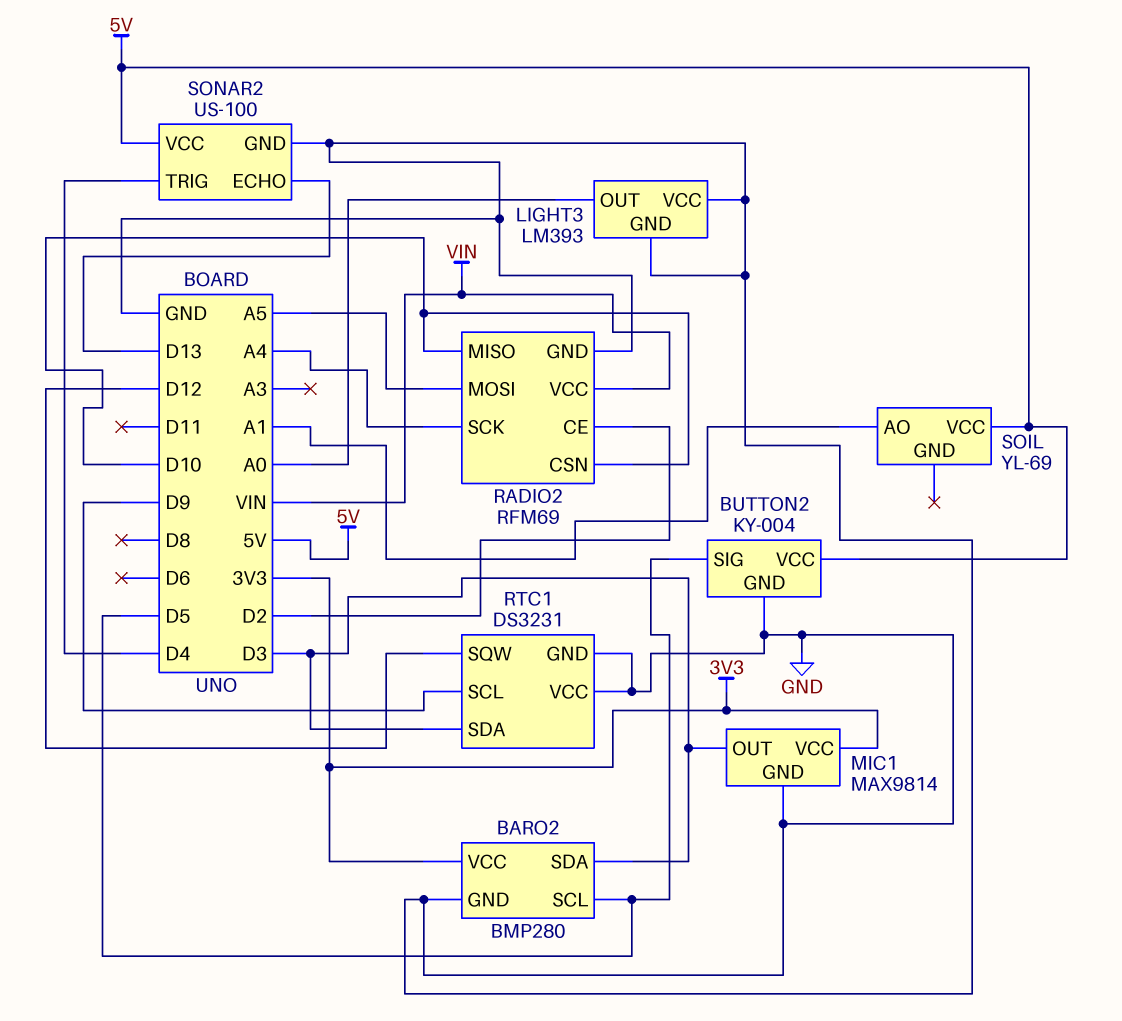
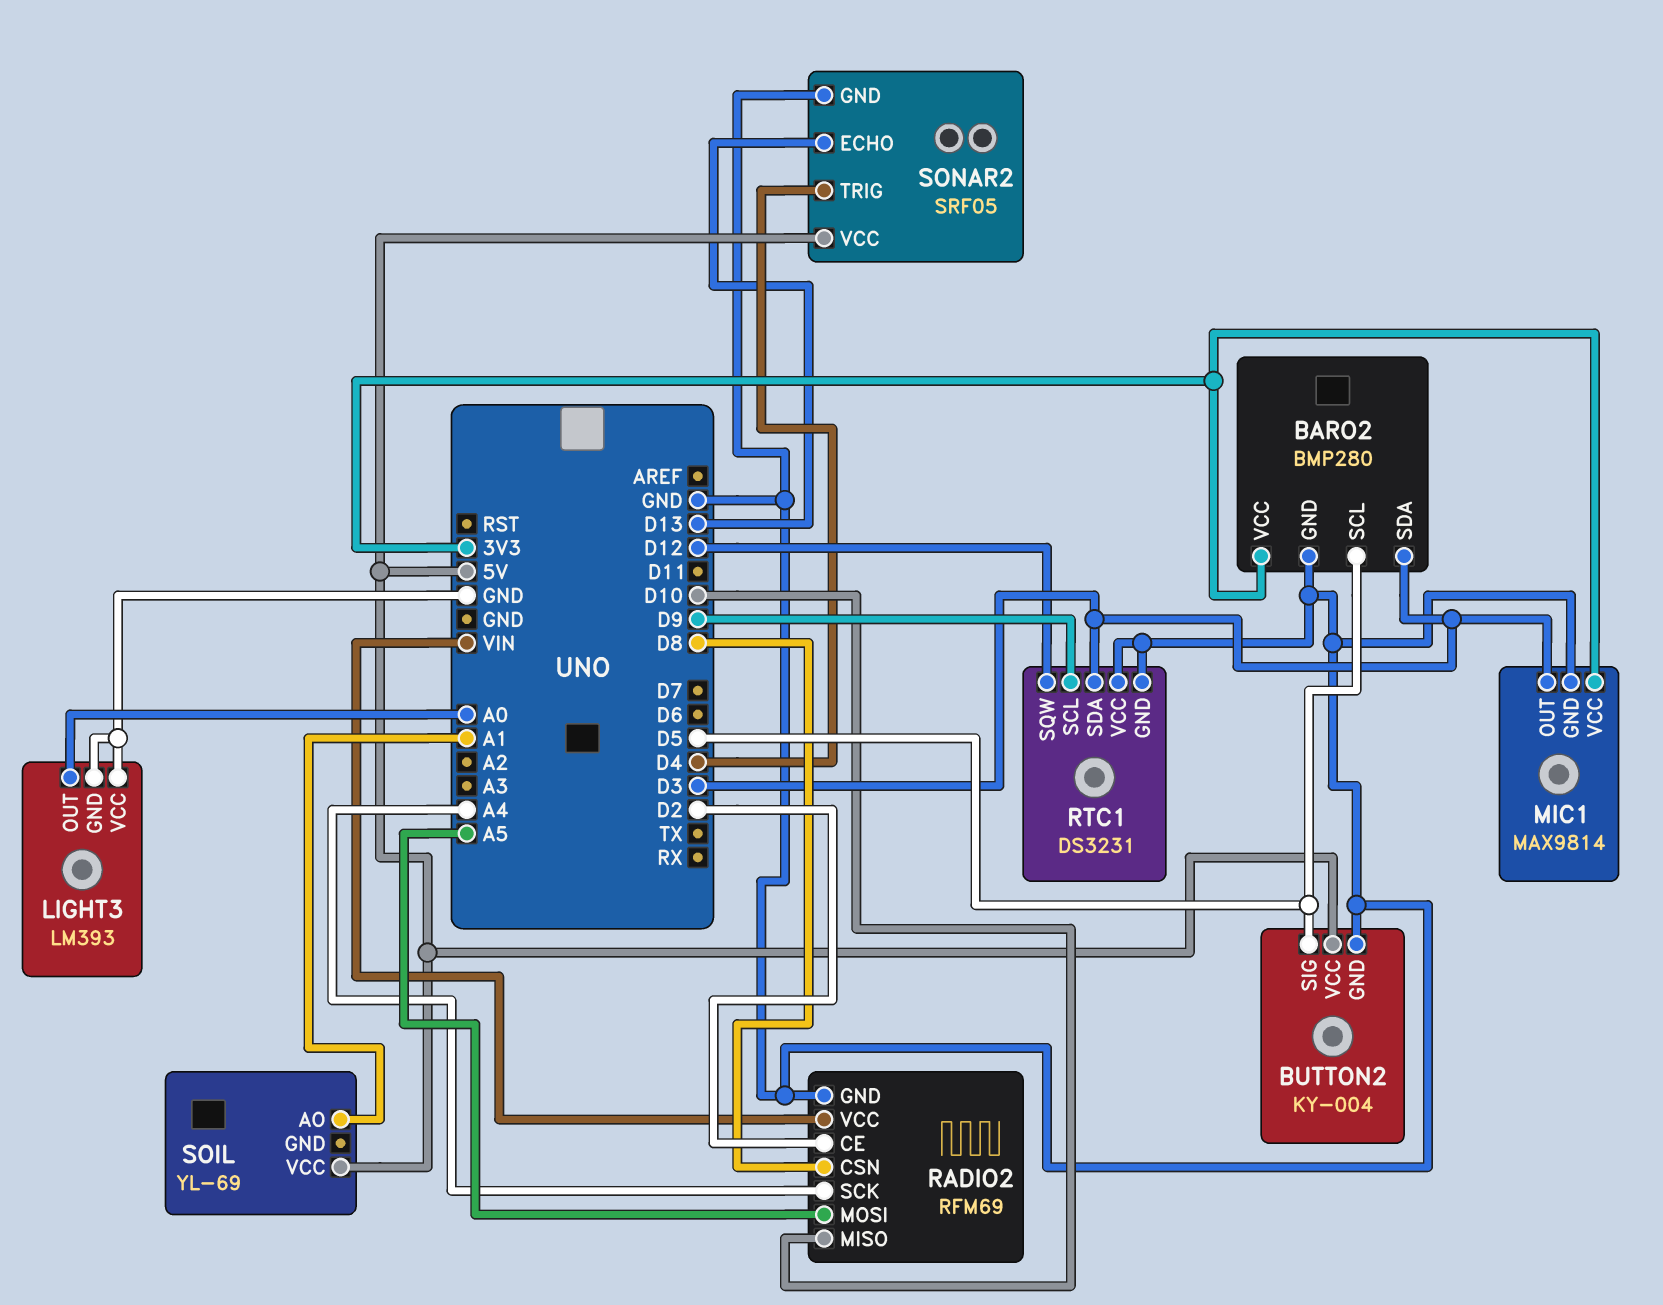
RADIO2 pin CSN: D10 -> D8
SONAR2: US-100 -> SRF05

